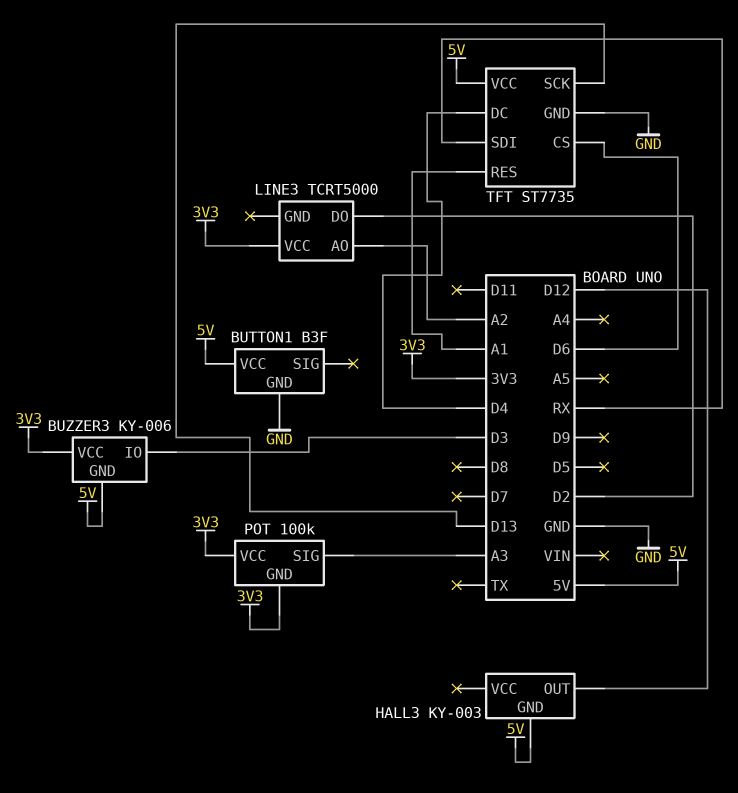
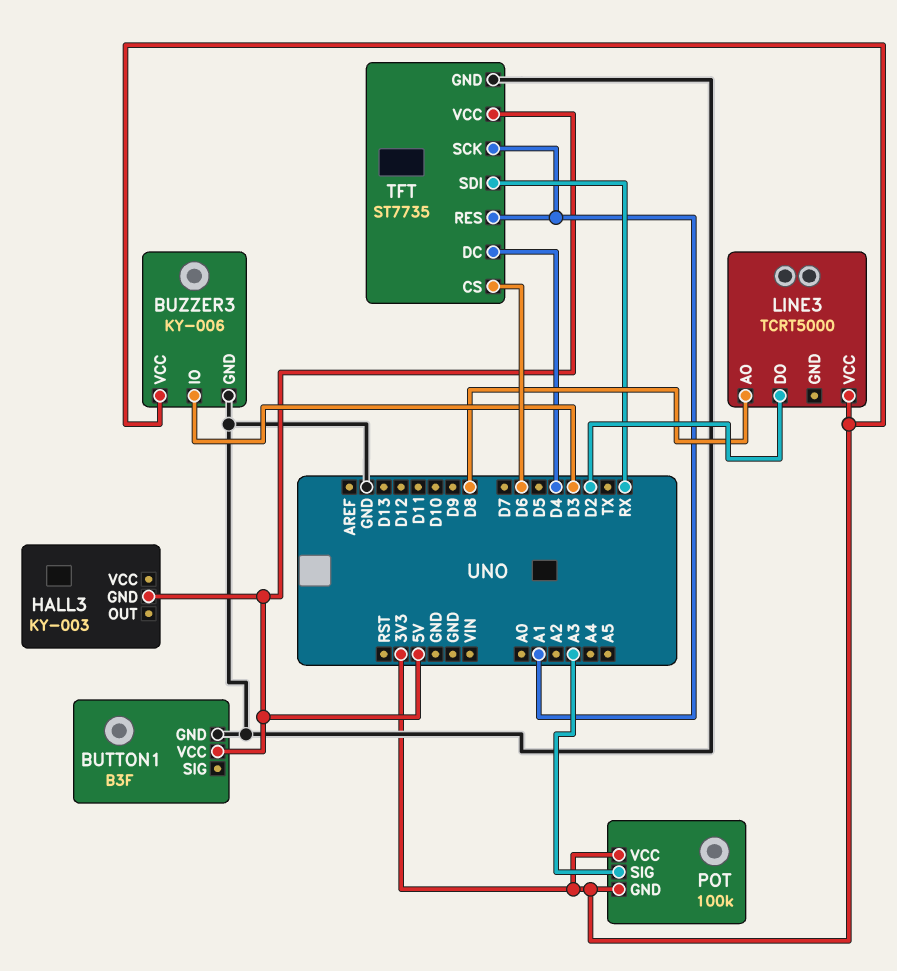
BUZZER3 pin GND: 5V -> GND
HALL3 pin OUT: D12 -> none
LINE3 pin AO: A2 -> D8
TFT pin SCK: D13 -> A1

